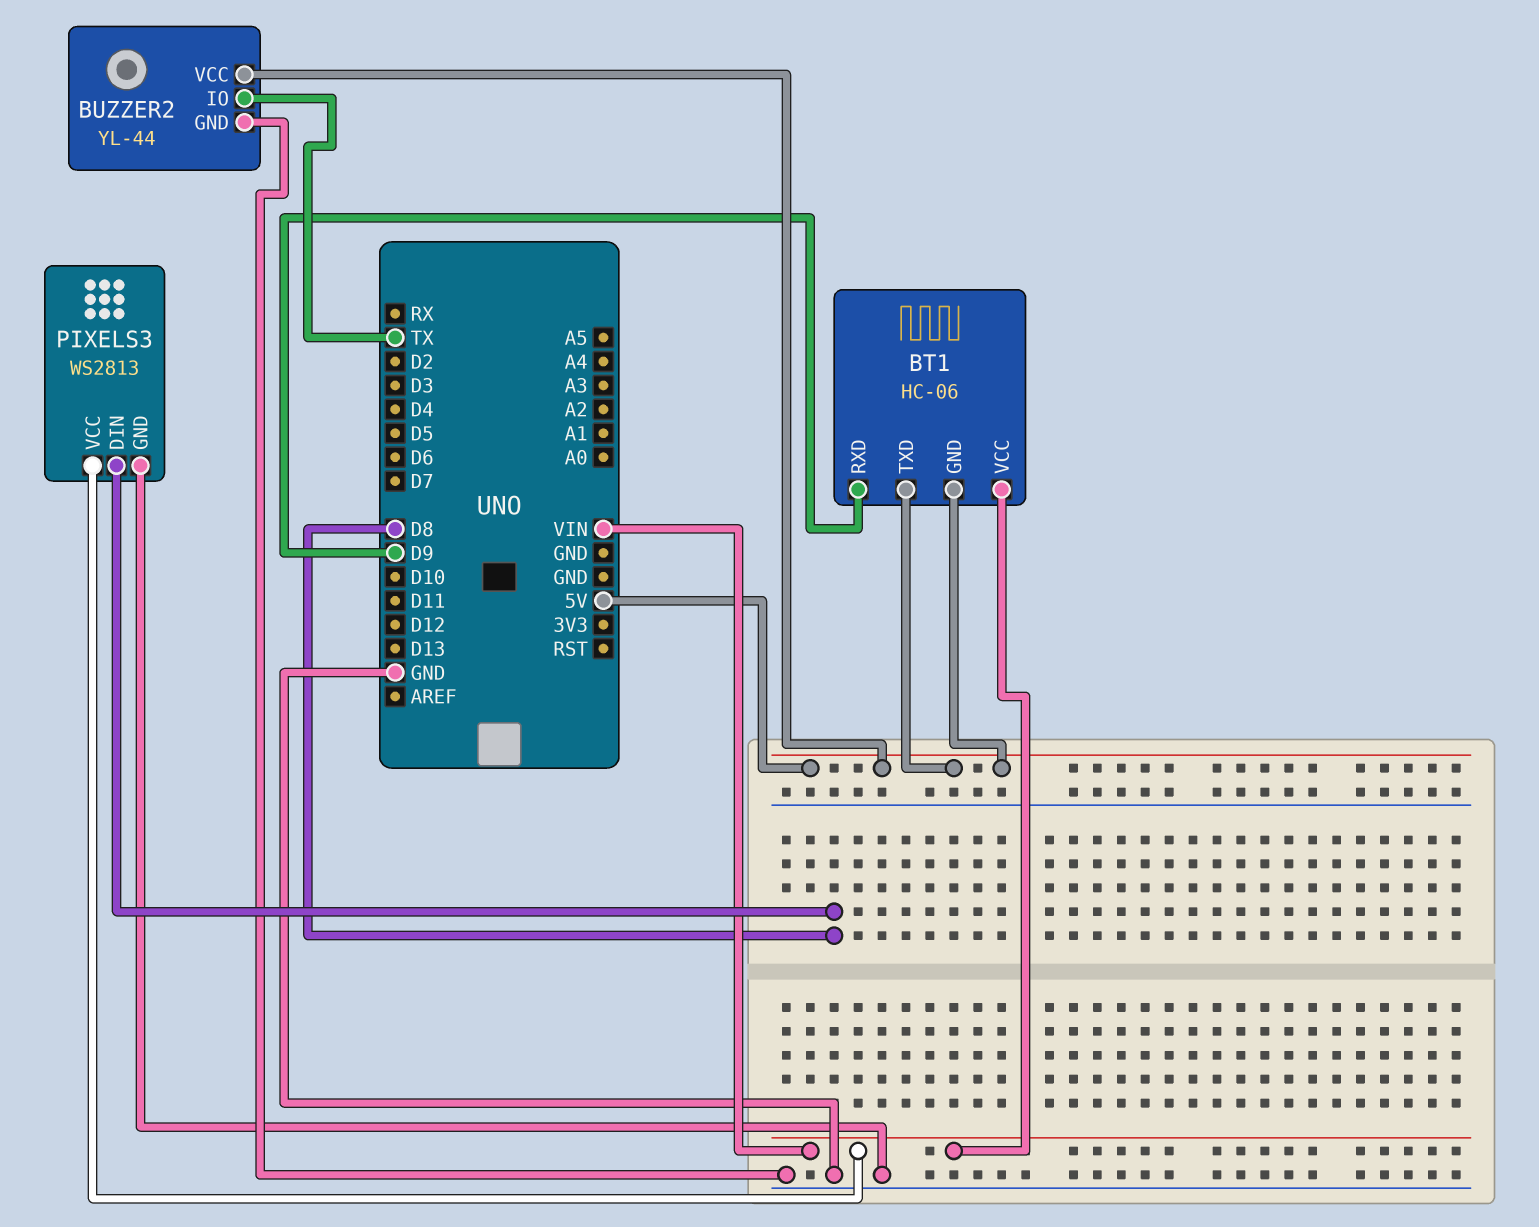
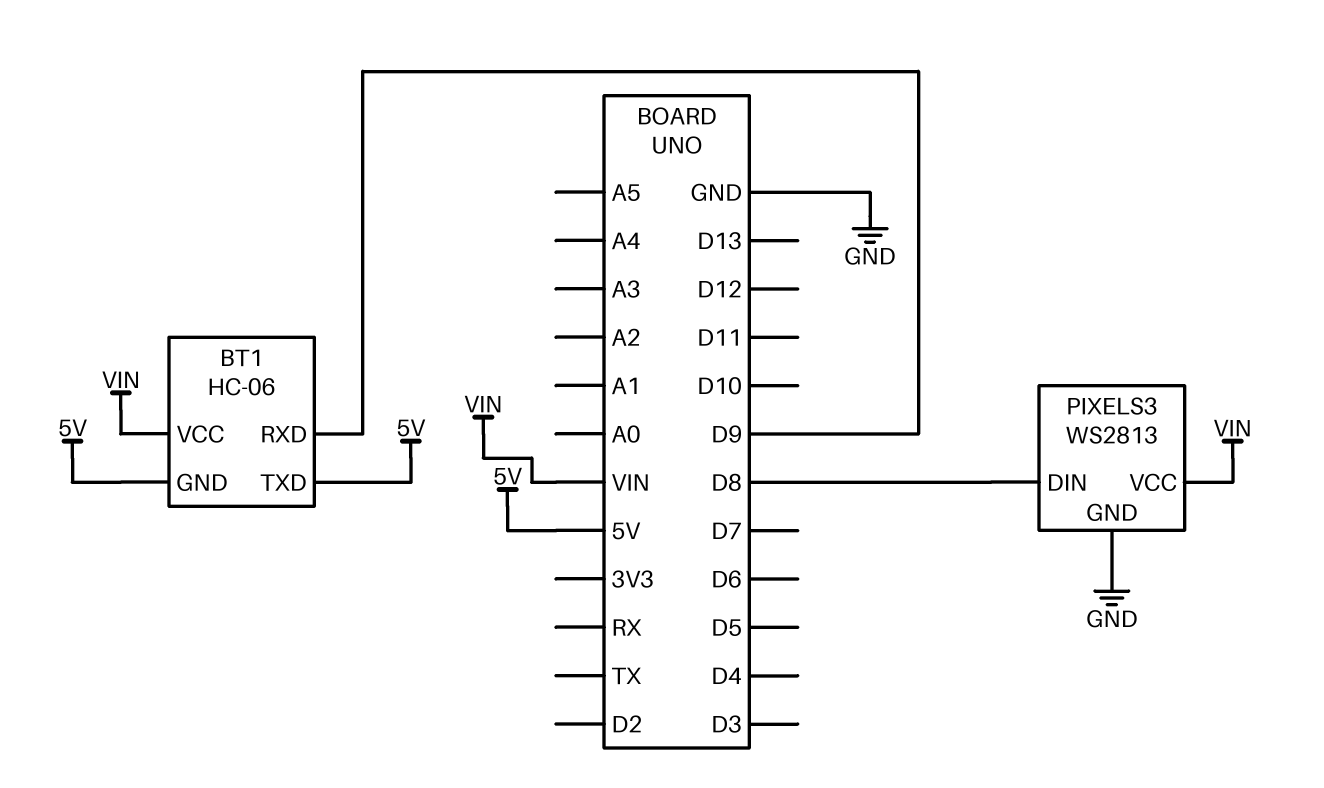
BUZZER2: YL-44 -> none
BUZZER2 pin GND: GND -> none
BUZZER2 pin IO: TX -> none
BUZZER2 pin VCC: 5V -> none

